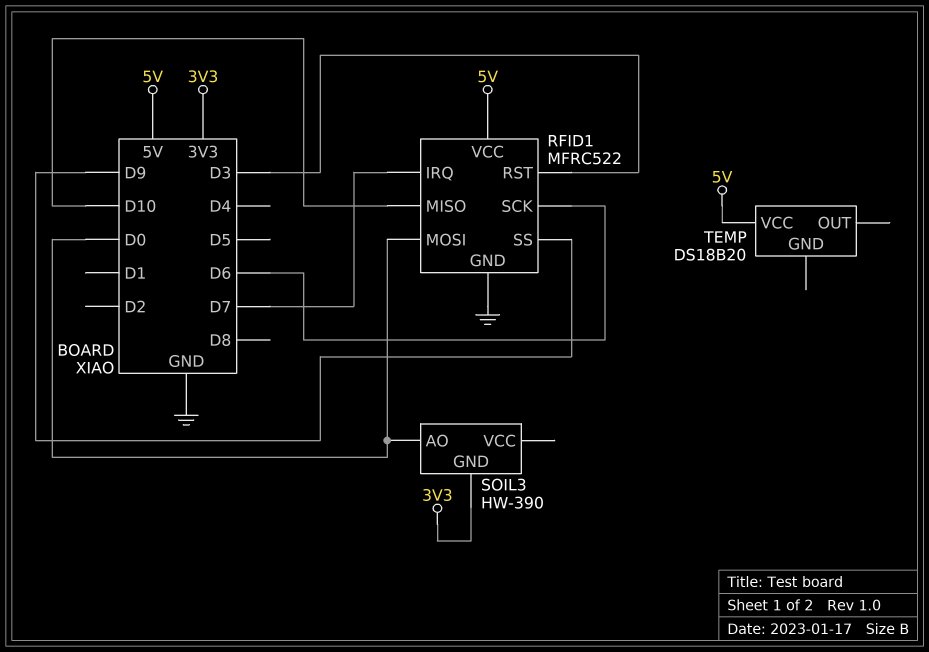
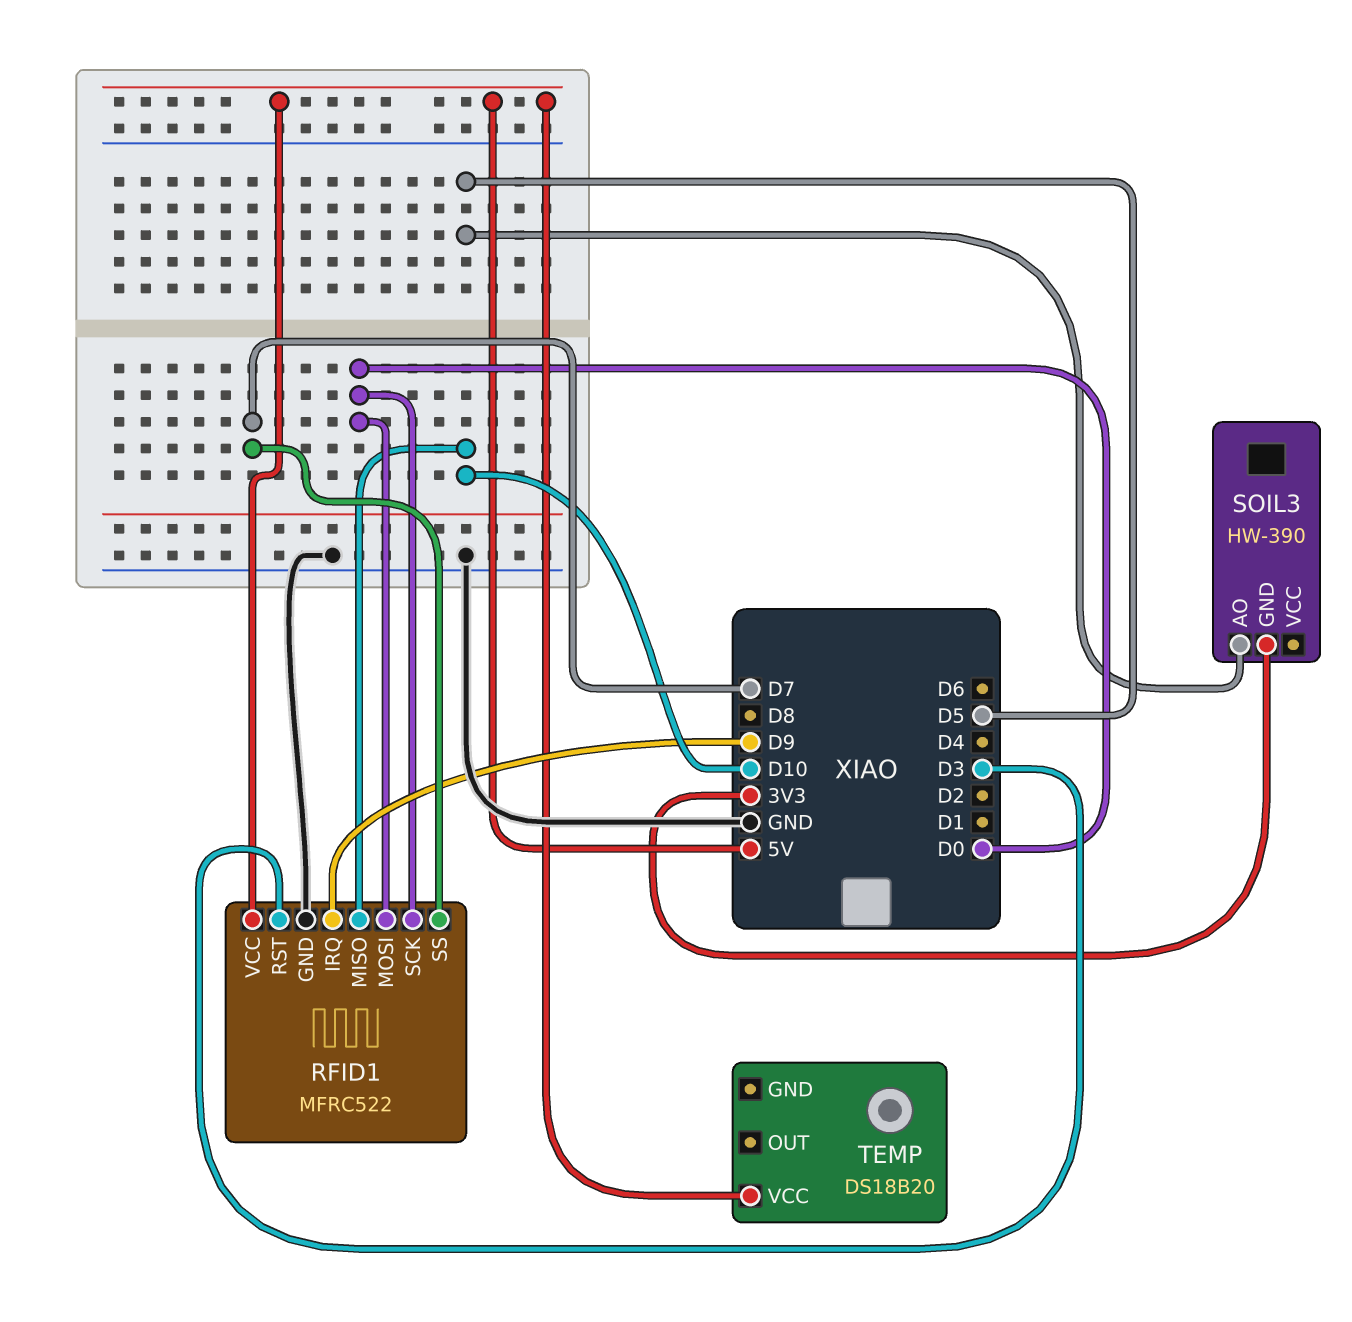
RFID1 pin IRQ: D7 -> D9
RFID1 pin SCK: D6 -> D0
RFID1 pin SS: D9 -> D7
SOIL3 pin AO: D0 -> D5

